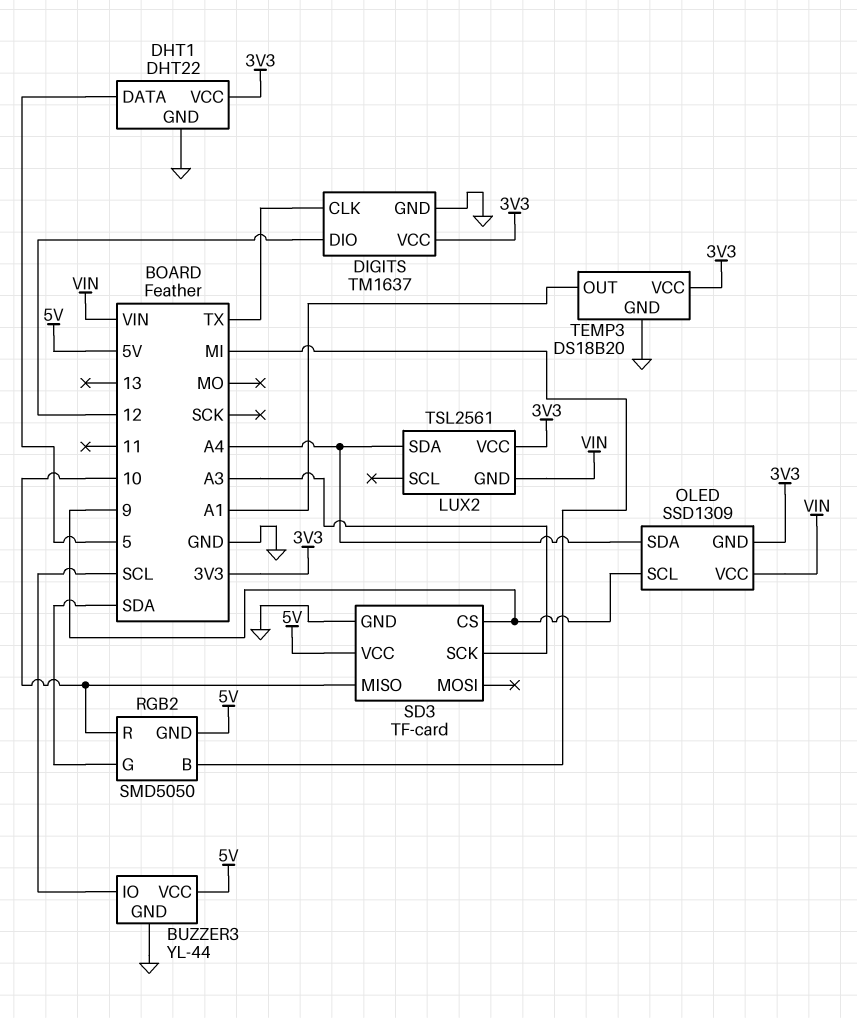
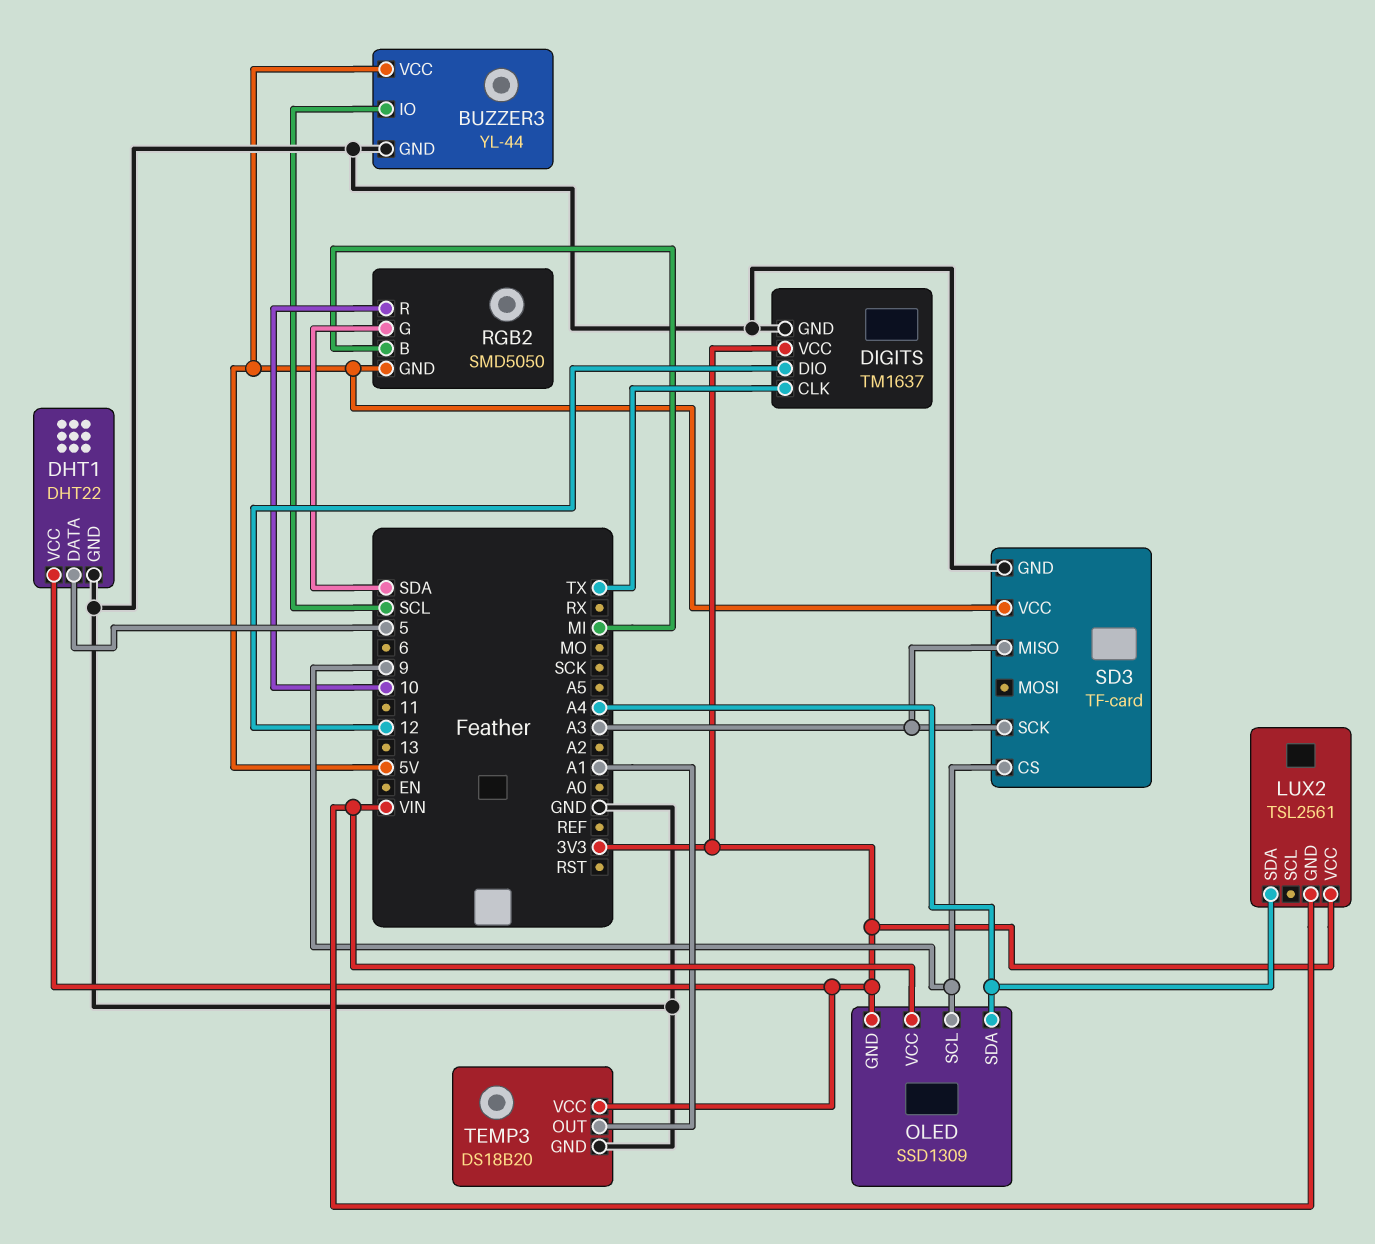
SD3 pin MISO: 10 -> A3

